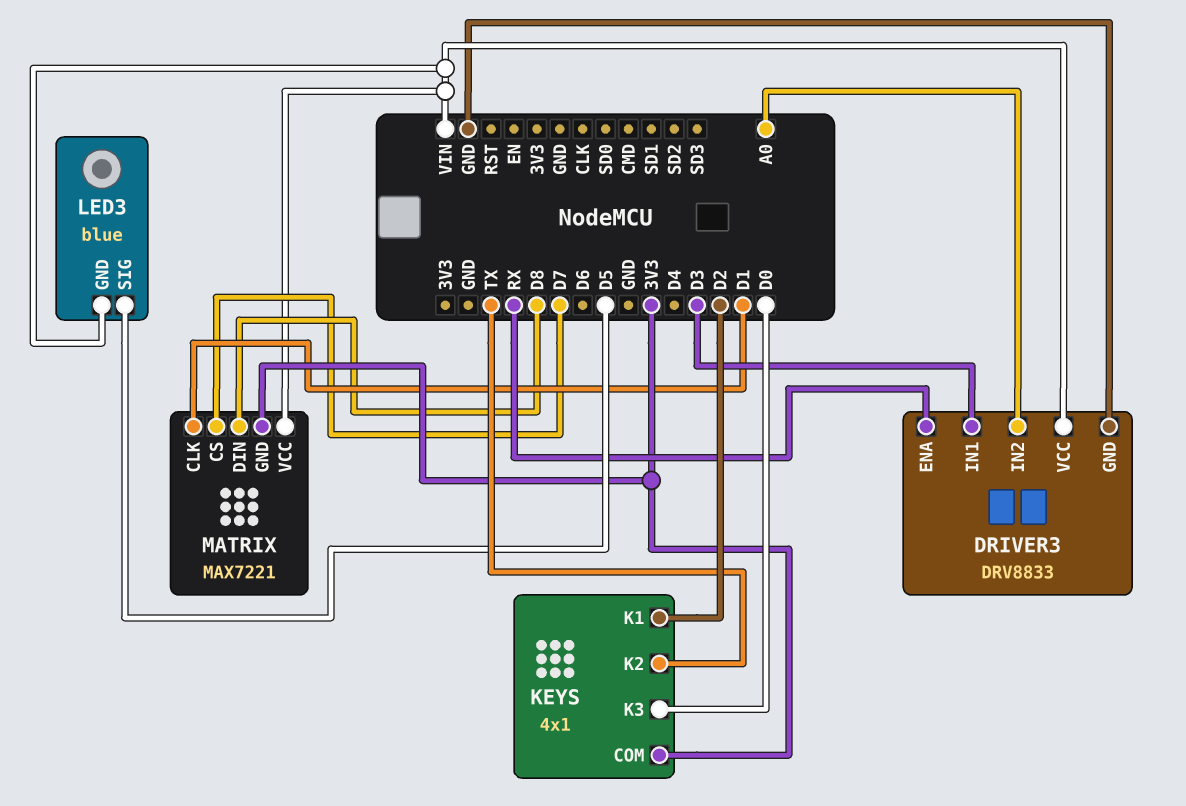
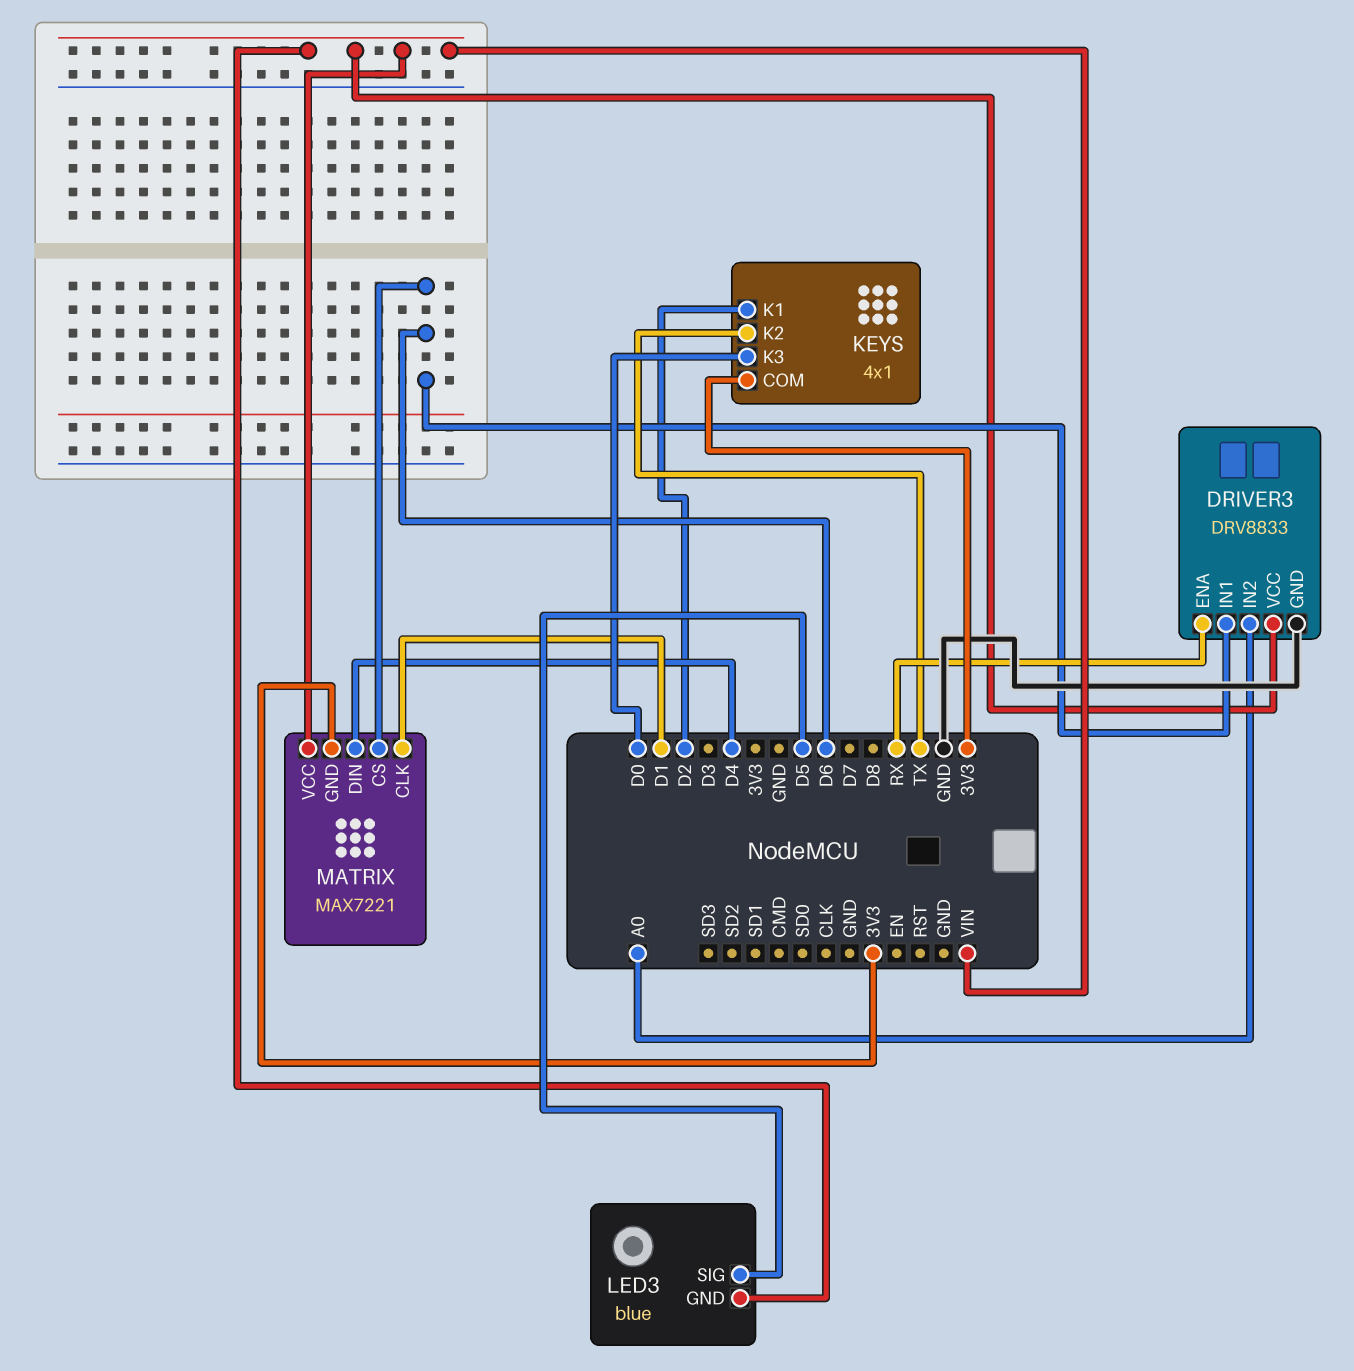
DRIVER3 pin IN1: D3 -> D6
MATRIX pin CS: D7 -> D6
MATRIX pin DIN: D8 -> D4

